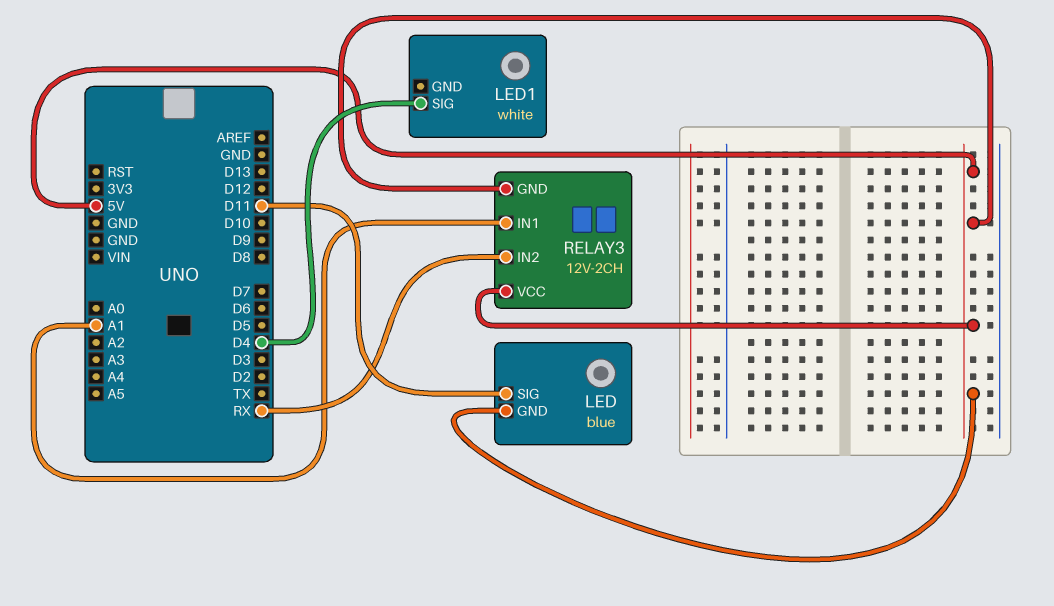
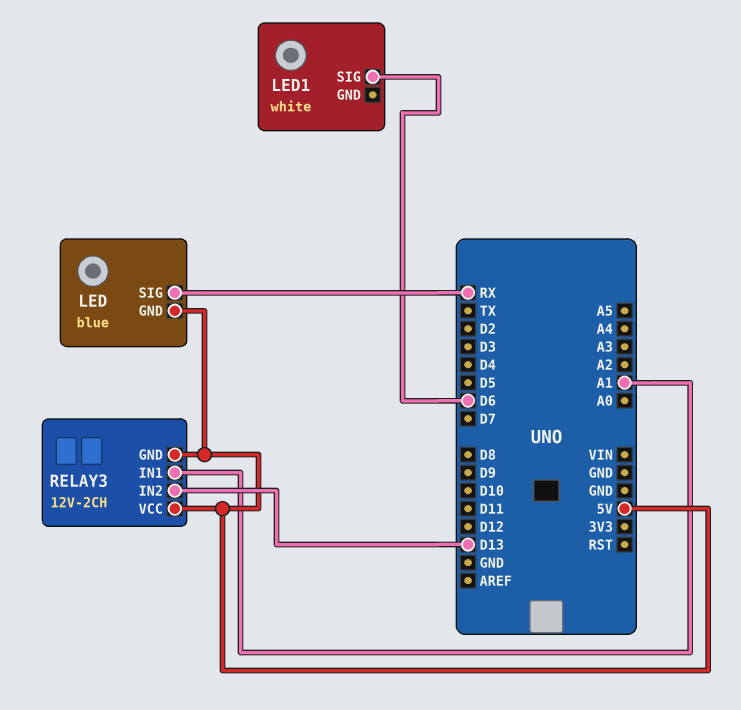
LED pin SIG: D11 -> RX
LED1 pin SIG: D4 -> D6
RELAY3 pin IN2: RX -> D13

